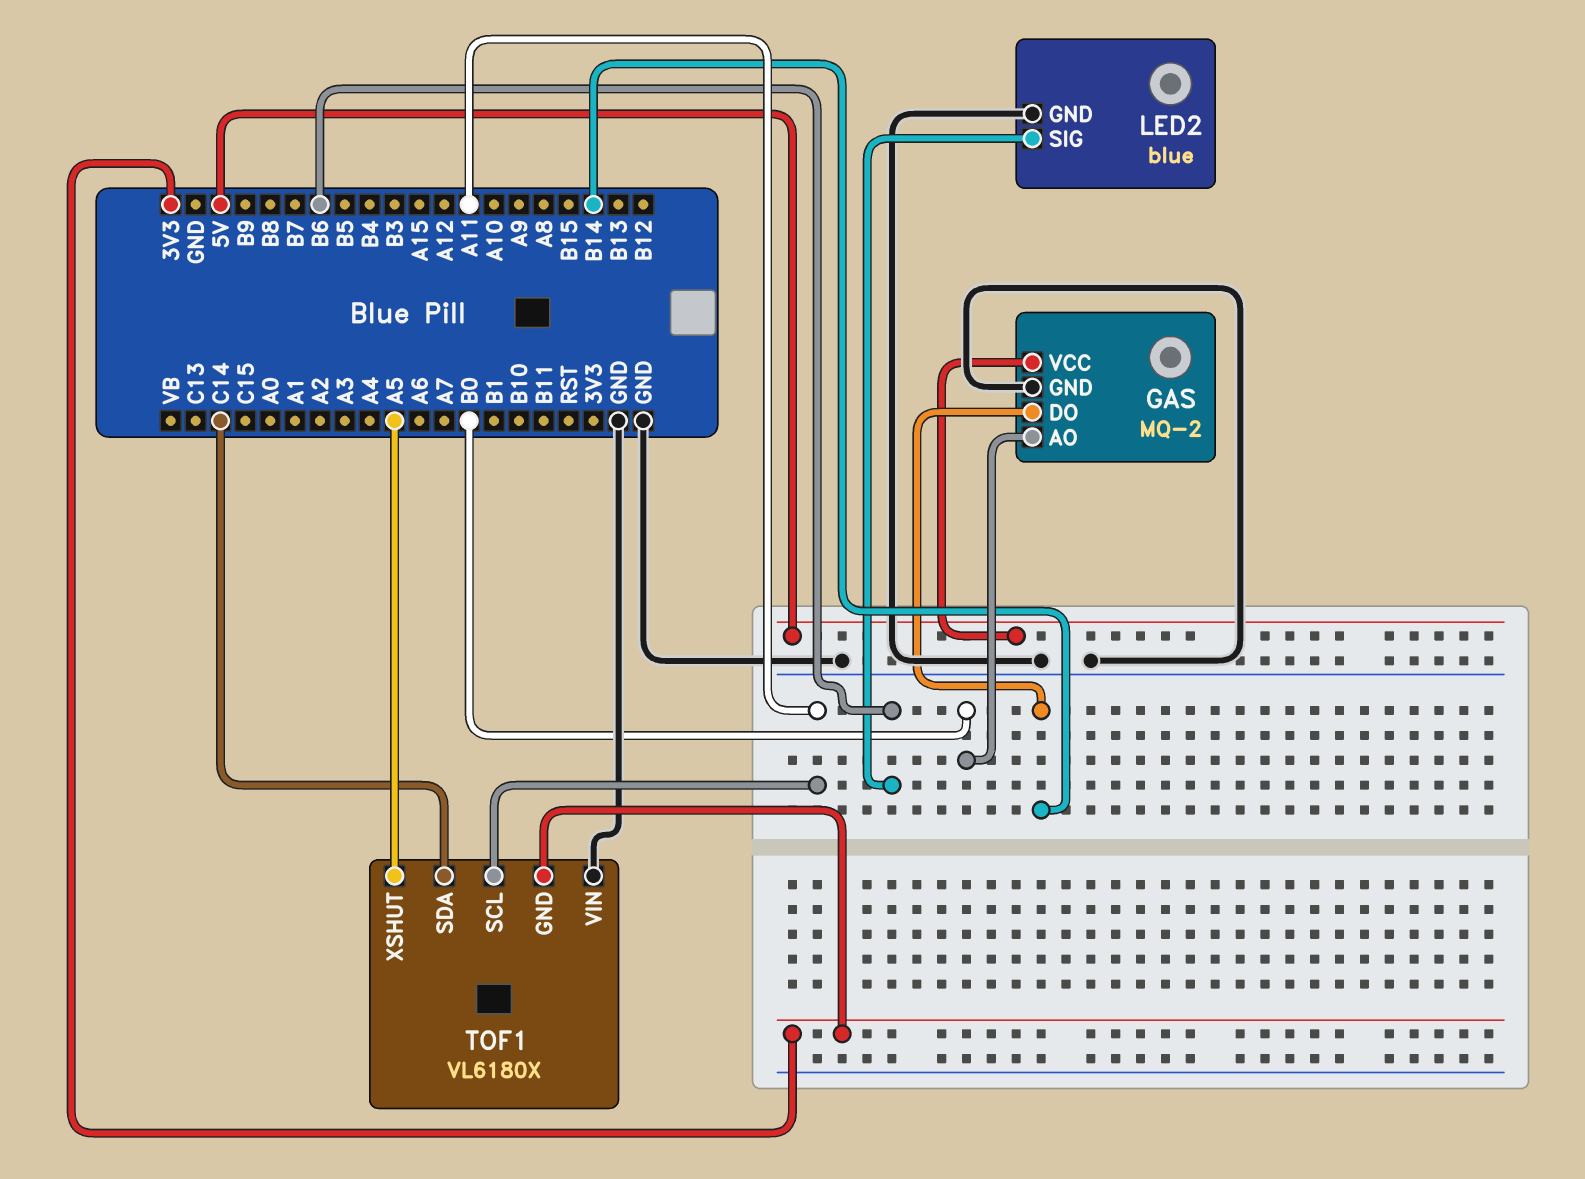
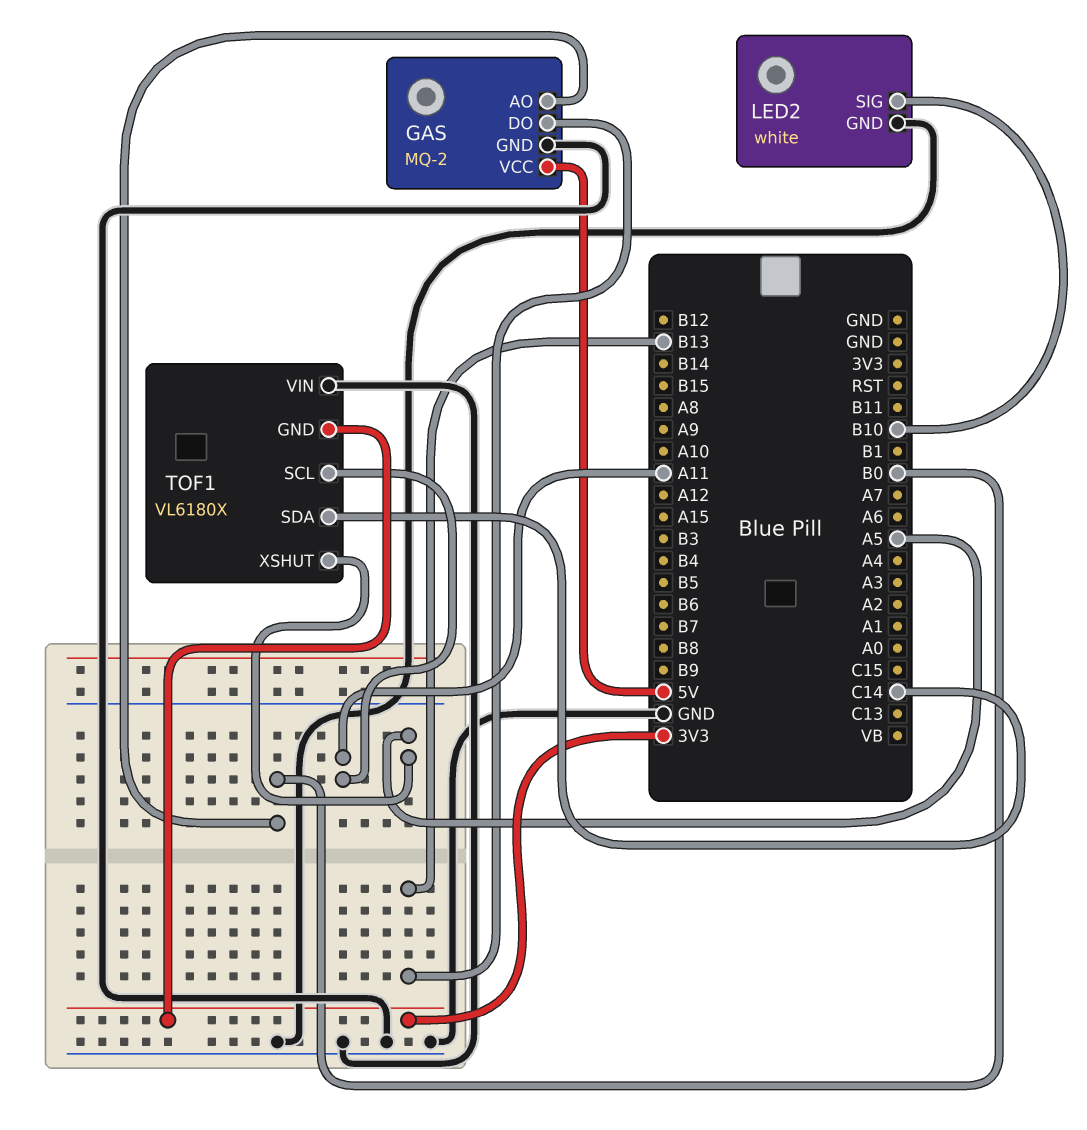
GAS pin DO: B14 -> B13
LED2: blue -> white
LED2 pin SIG: B6 -> B10

